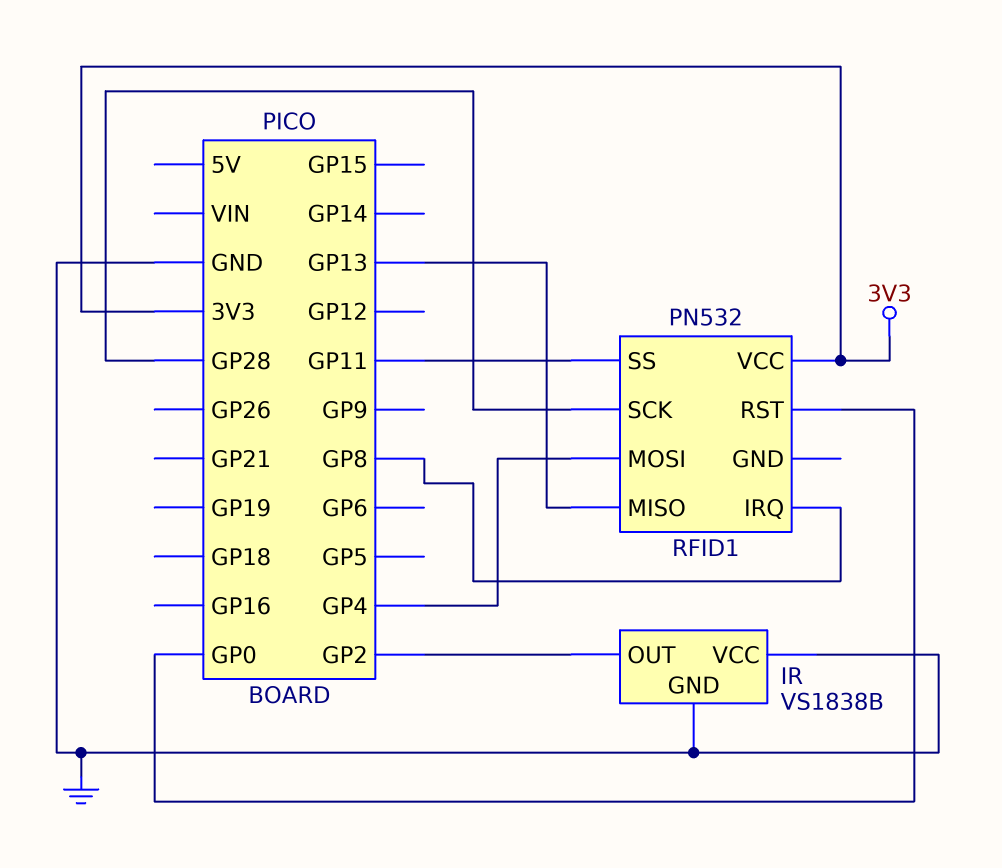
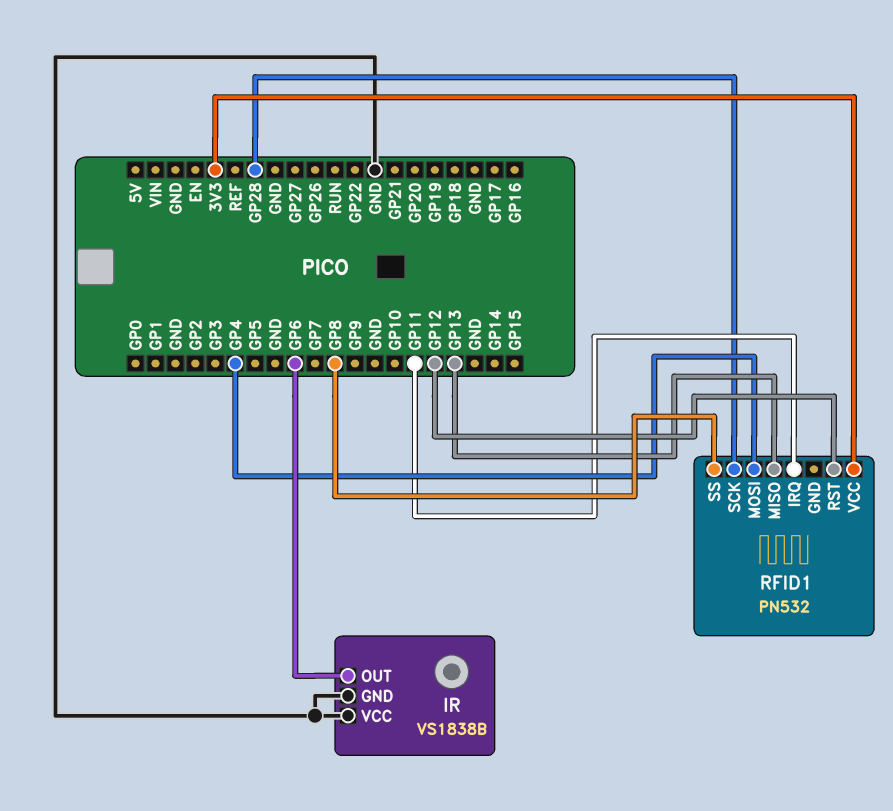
IR pin OUT: GP2 -> GP6
RFID1 pin IRQ: GP8 -> GP11
RFID1 pin RST: GP0 -> GP12
RFID1 pin SS: GP11 -> GP8

